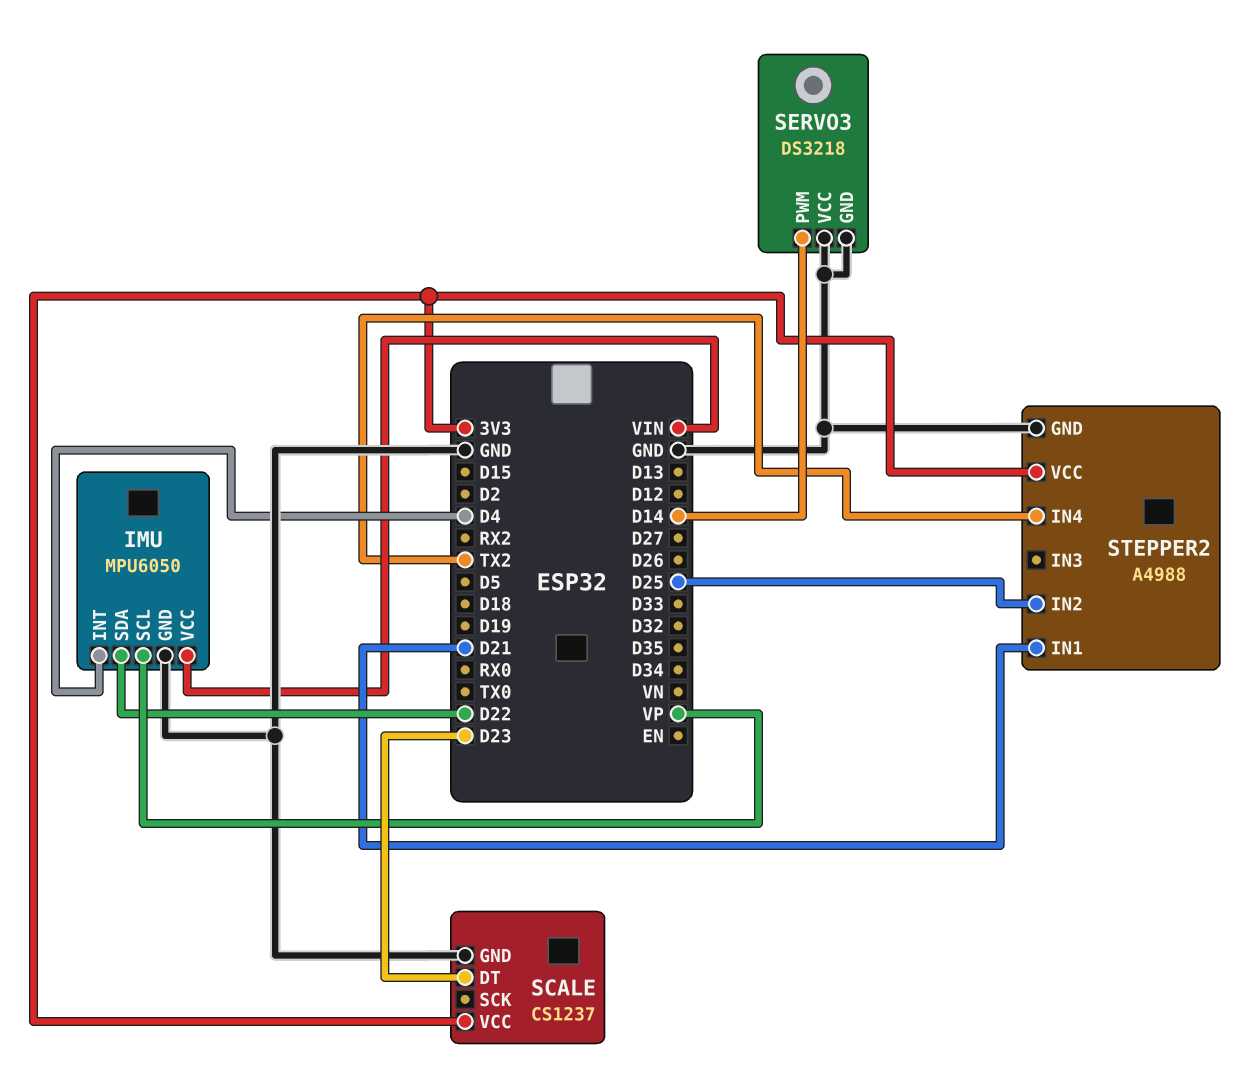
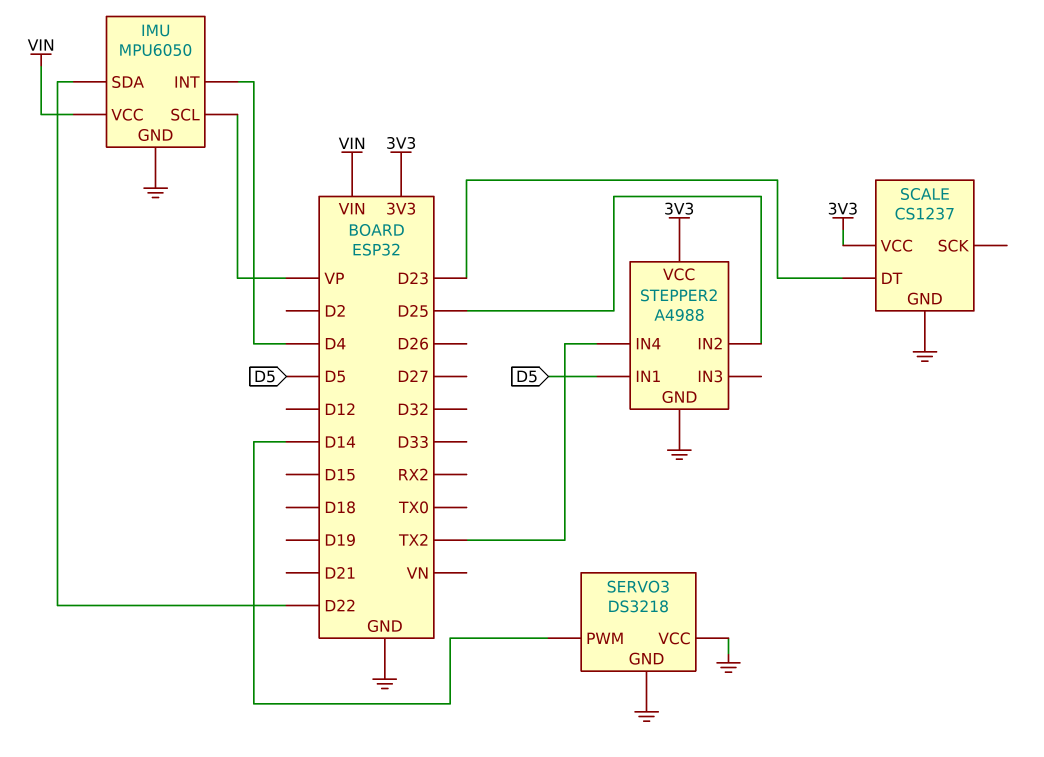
STEPPER2 pin IN1: D21 -> D5

